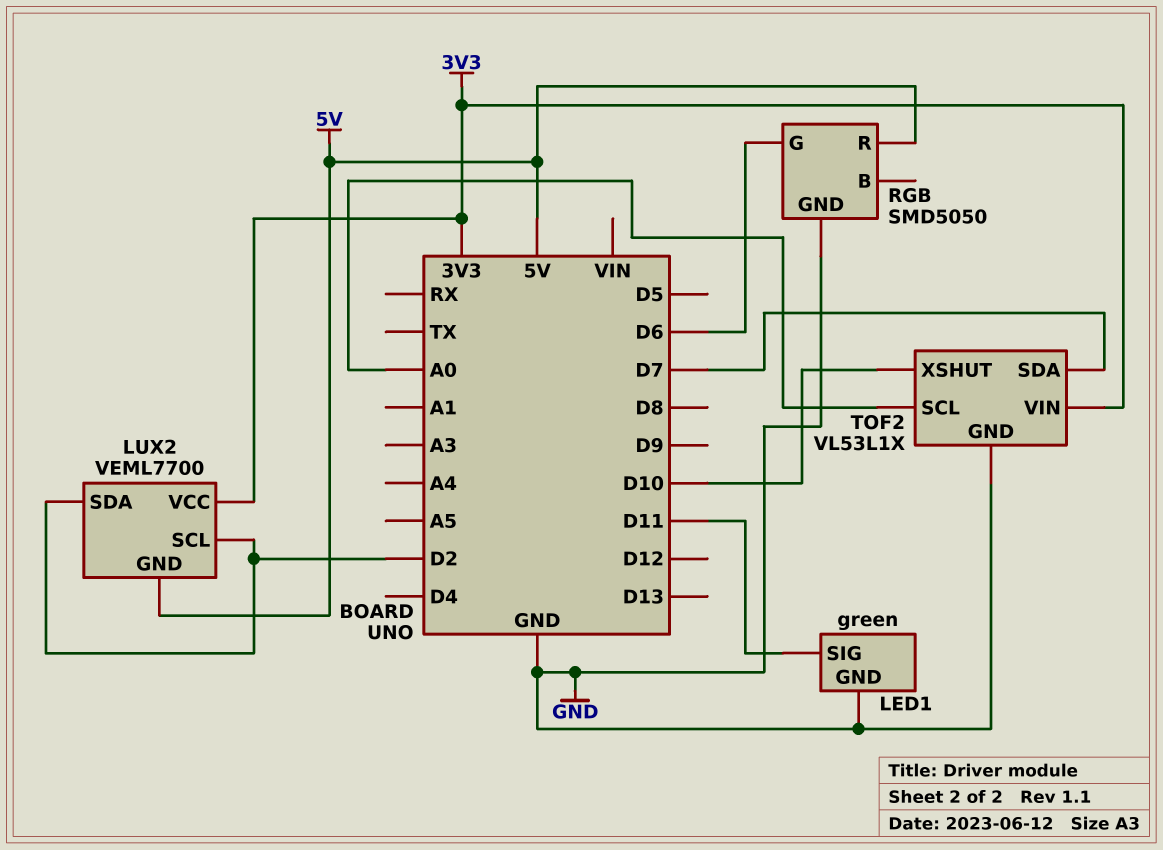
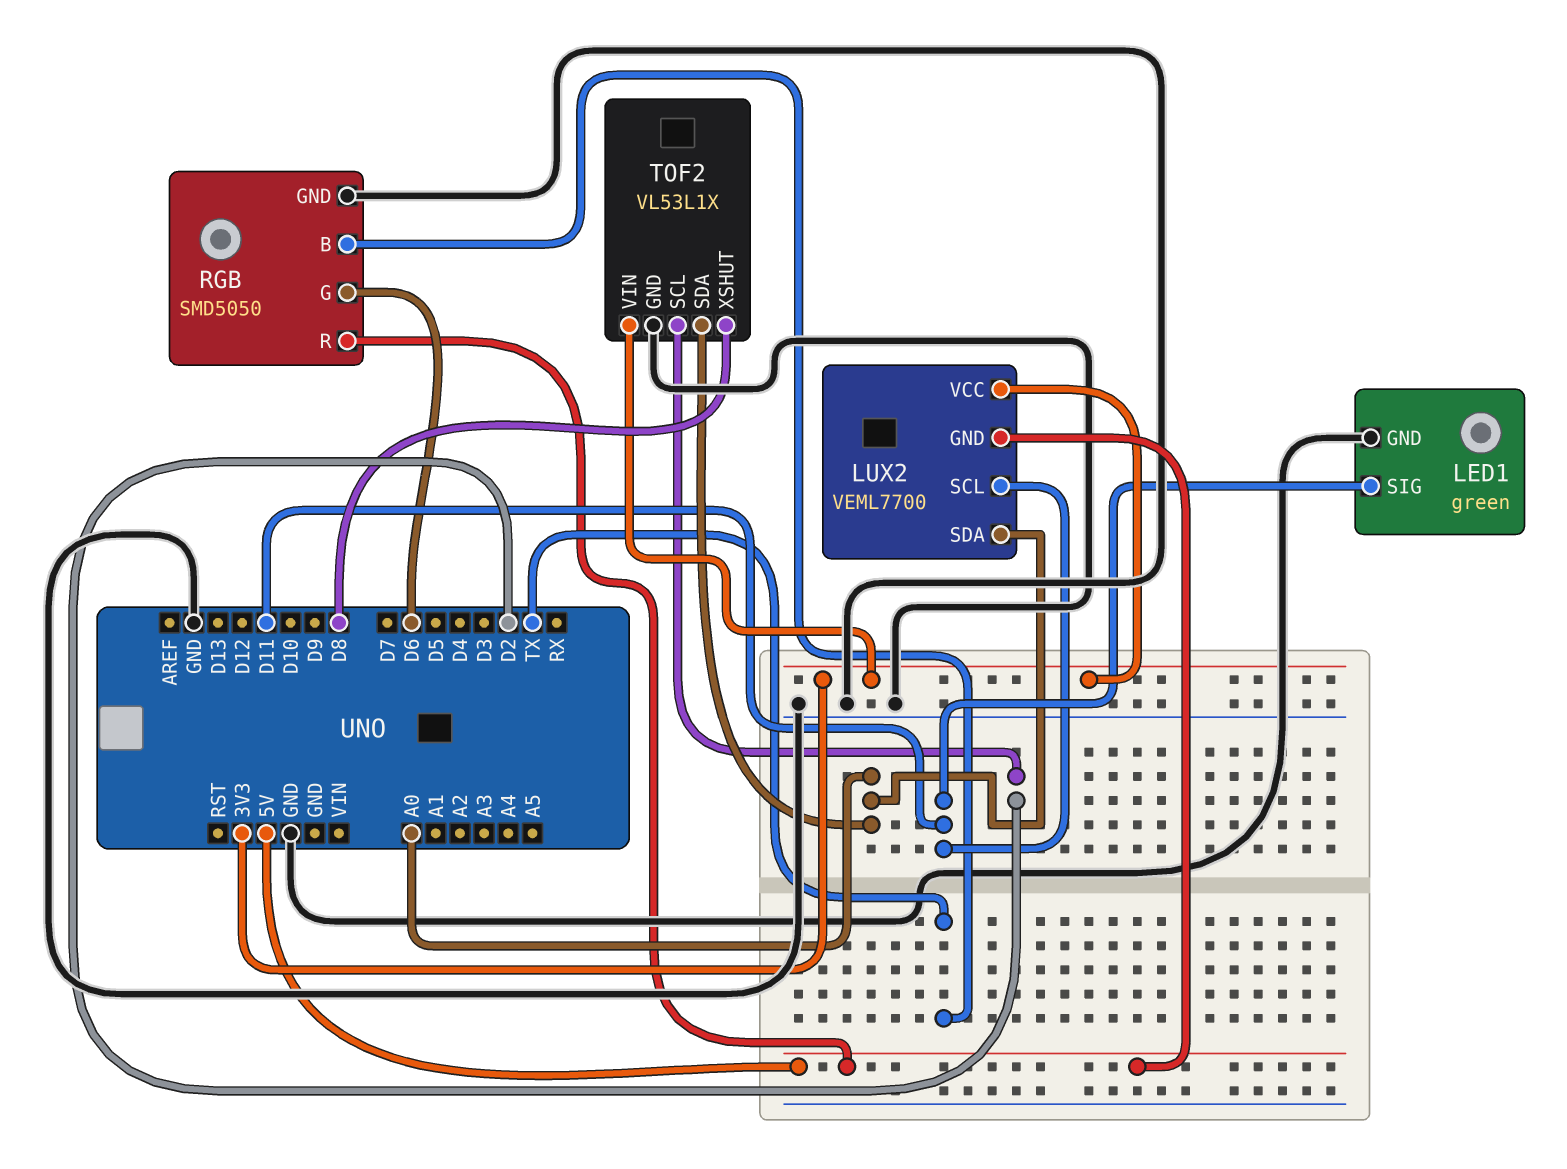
LUX2 pin SCL: D2 -> D11
LUX2 pin SDA: D2 -> A0
RGB pin B: none -> TX
TOF2 pin SCL: A0 -> D2
TOF2 pin SDA: D7 -> A0
TOF2 pin XSHUT: D10 -> D8

